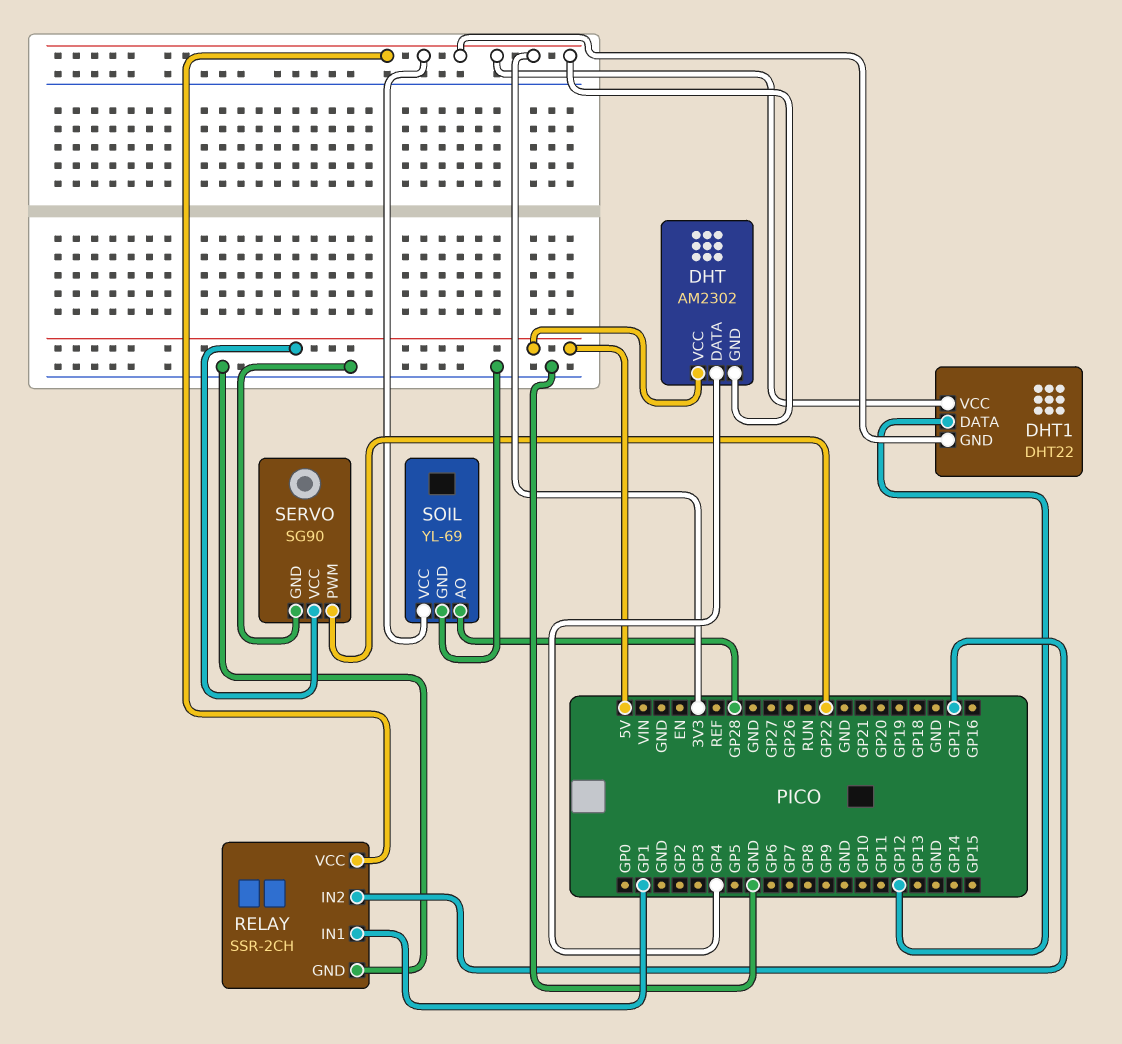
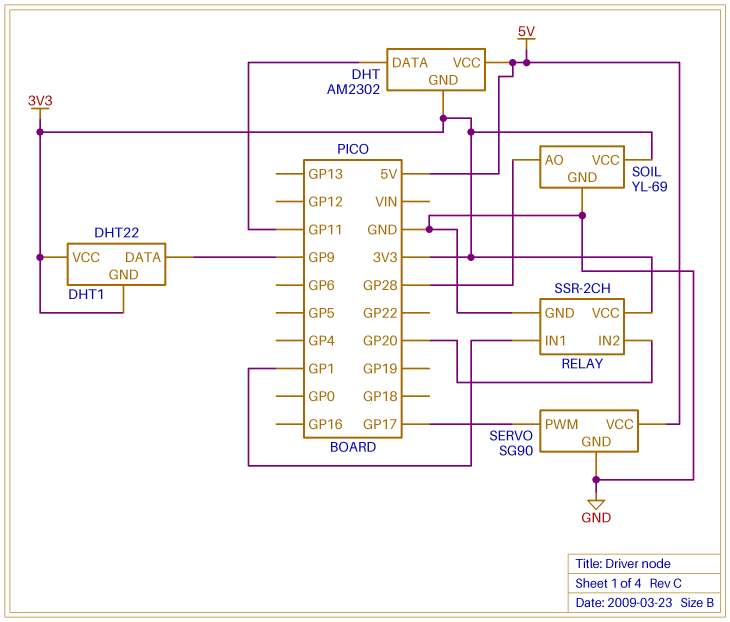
DHT pin DATA: GP4 -> GP11
DHT1 pin DATA: GP12 -> GP9
RELAY pin IN2: GP17 -> GP20
SERVO pin PWM: GP22 -> GP17

